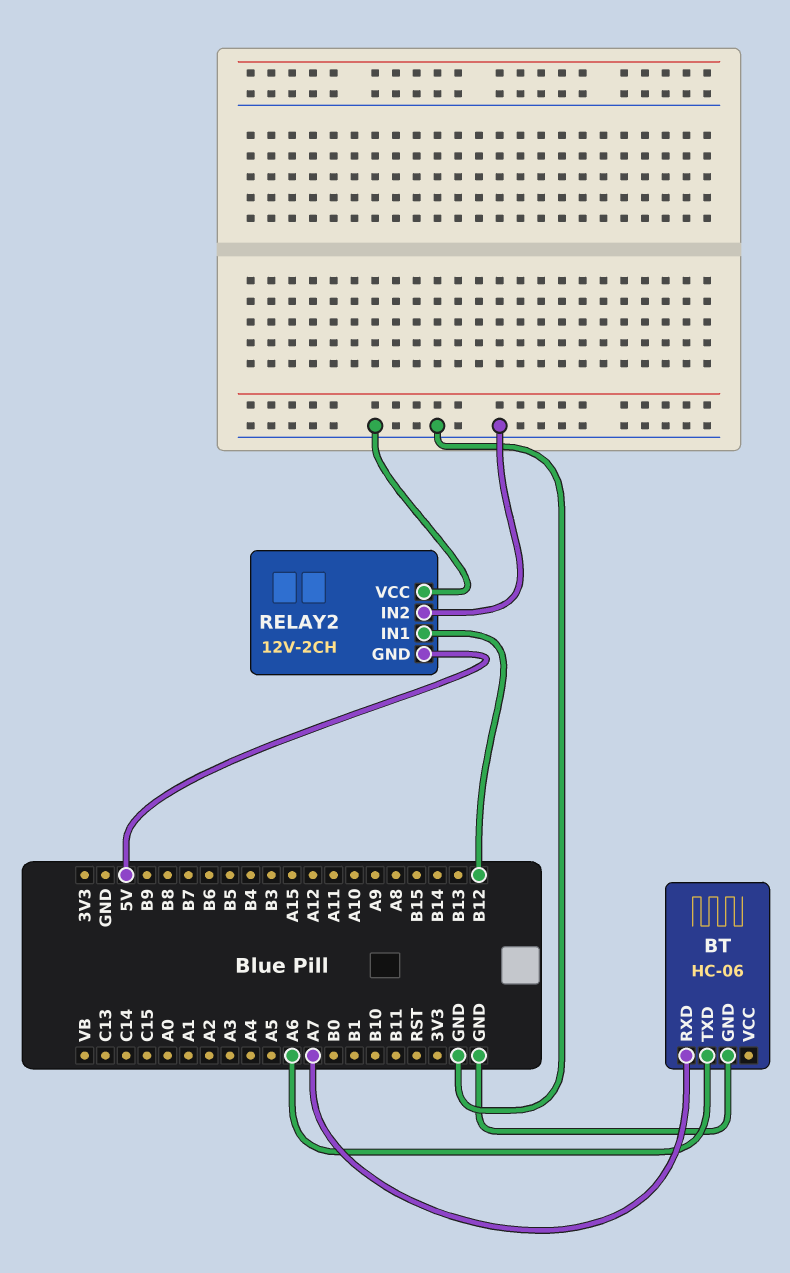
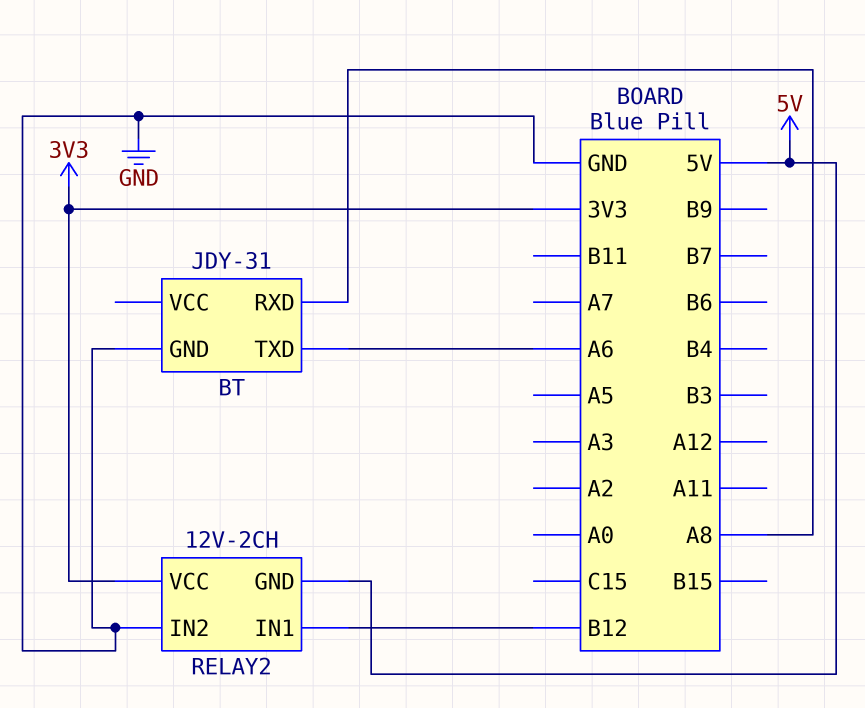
BT: HC-06 -> JDY-31
BT pin RXD: A7 -> A8
RELAY2 pin VCC: GND -> 3V3

